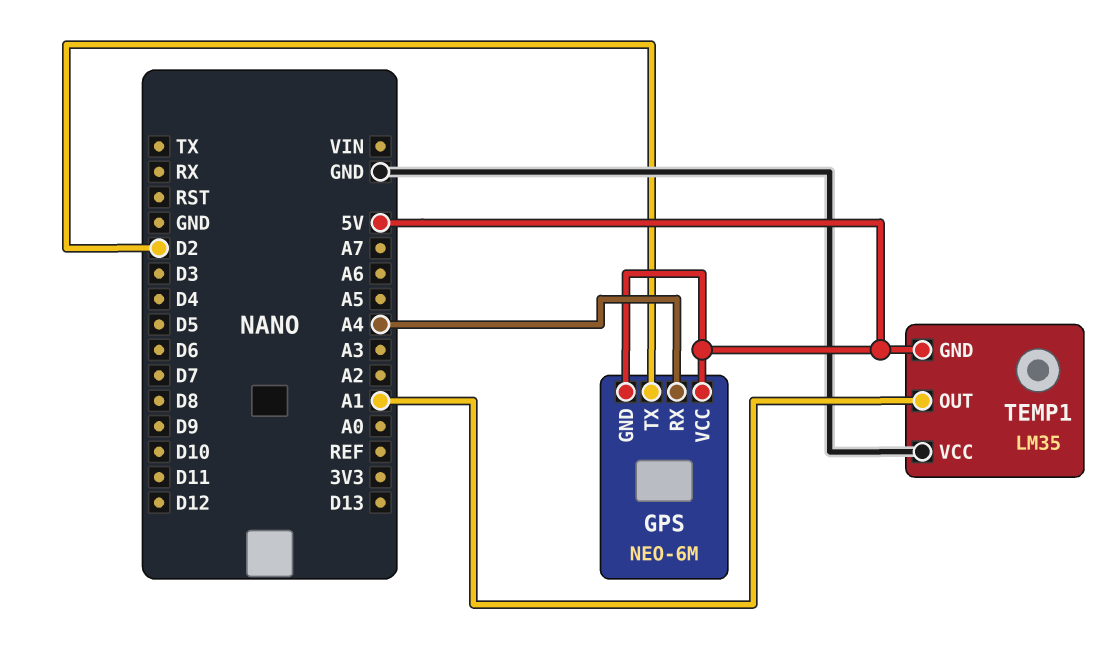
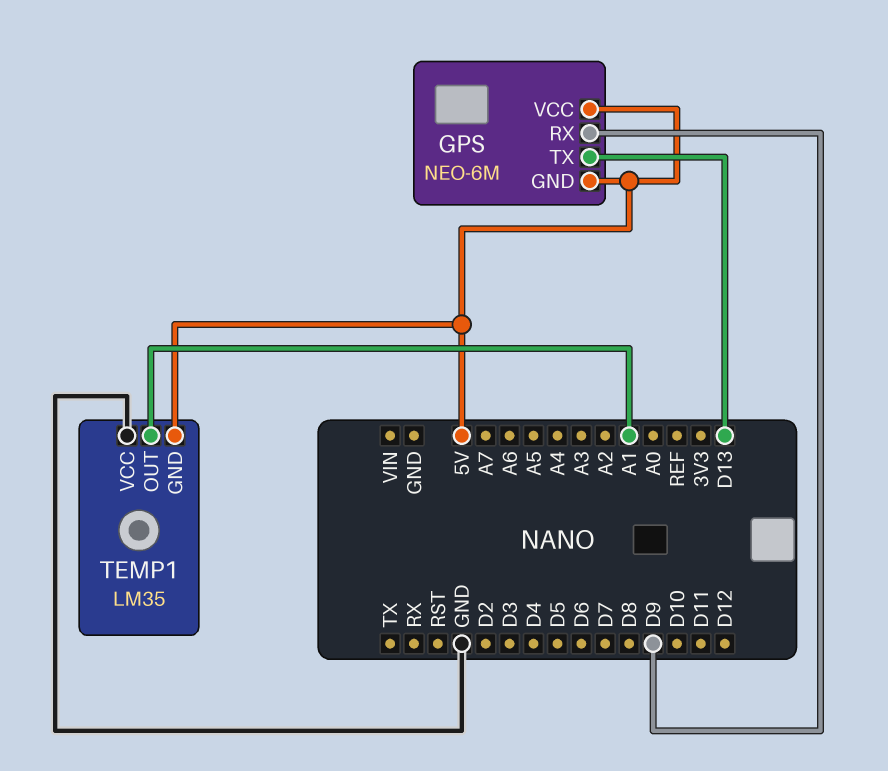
GPS pin RX: A4 -> D9
GPS pin TX: D2 -> D13

